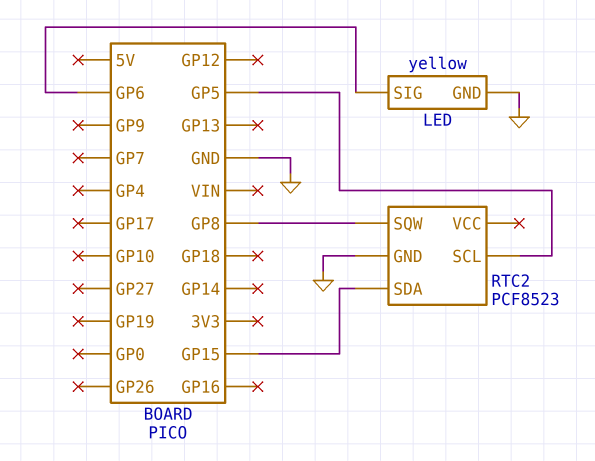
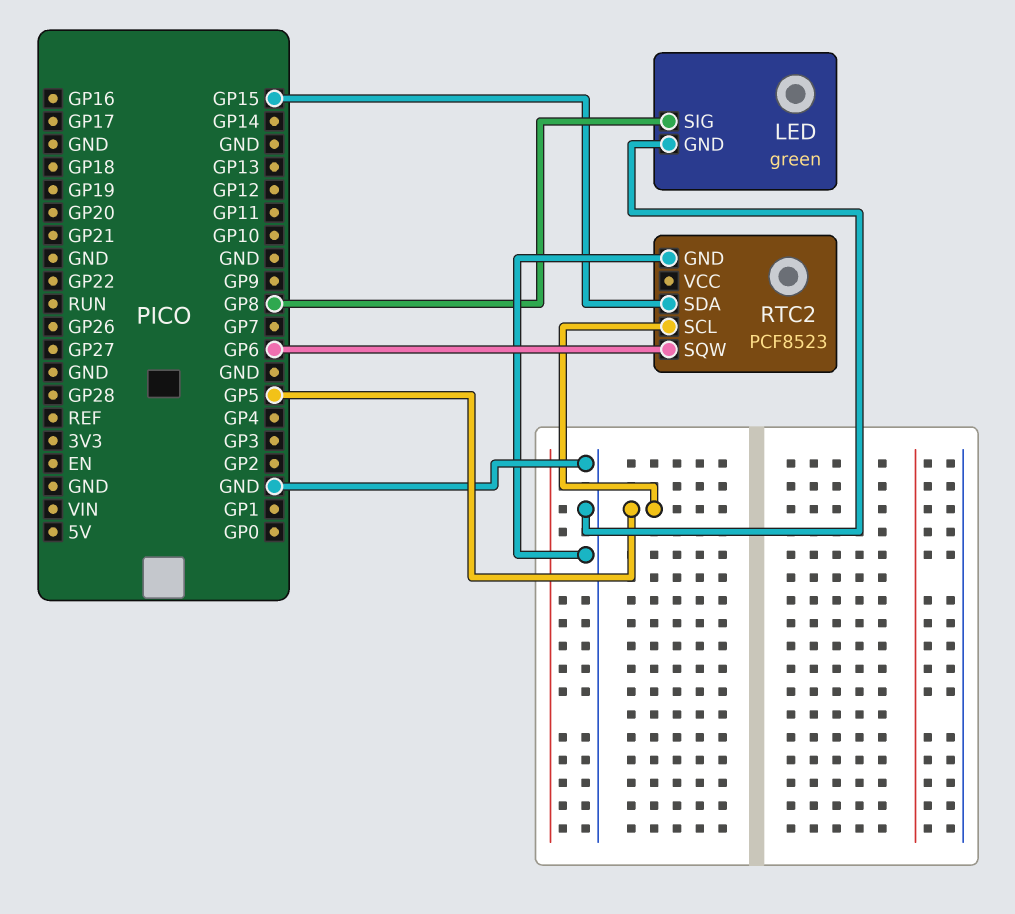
LED: yellow -> green
LED pin SIG: GP6 -> GP8
RTC2 pin SQW: GP8 -> GP6

